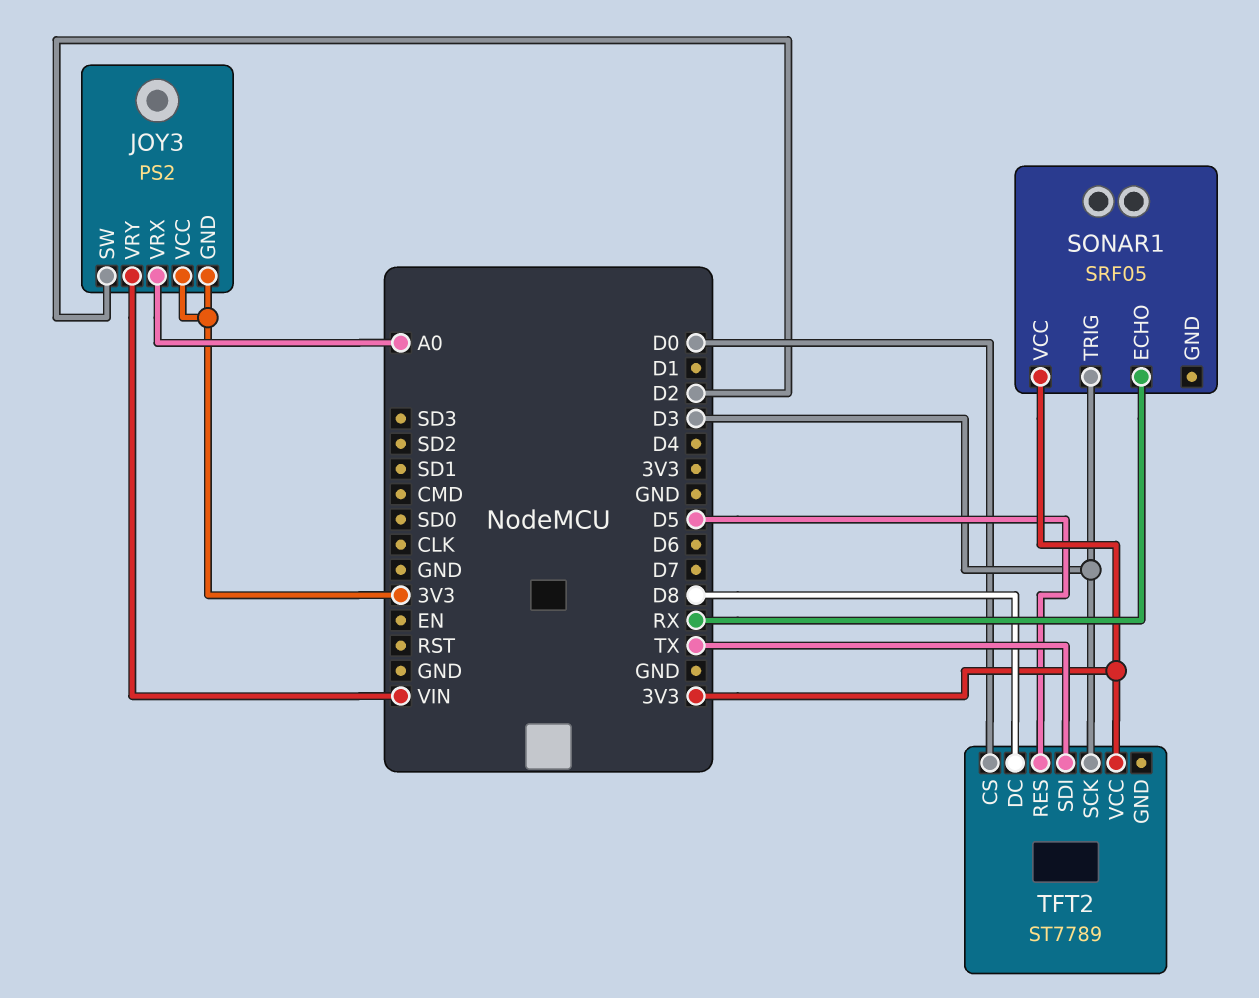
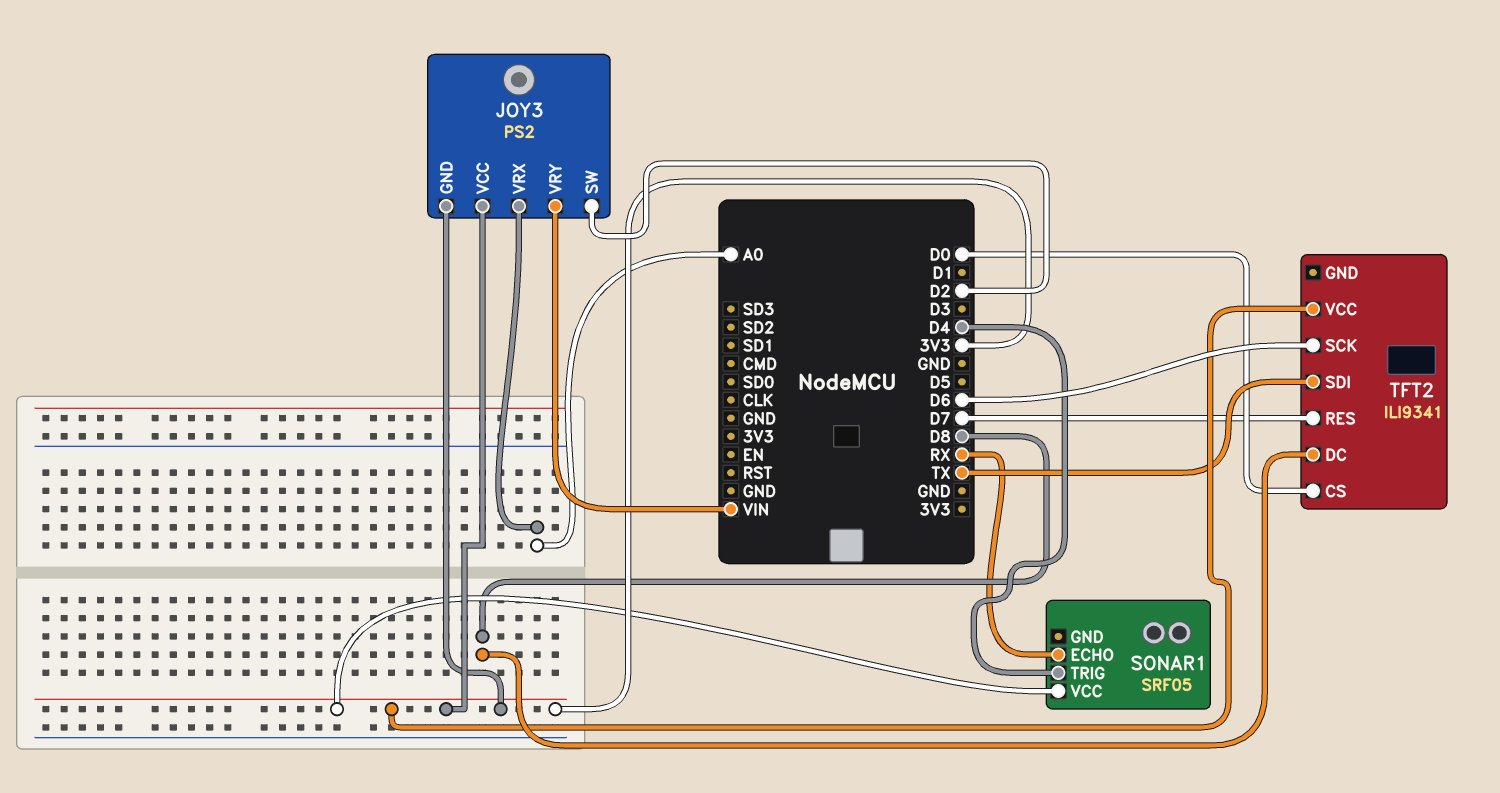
SONAR1 pin TRIG: D3 -> D4
TFT2: ST7789 -> ILI9341
TFT2 pin RES: D5 -> D7
TFT2 pin SCK: D3 -> D6

